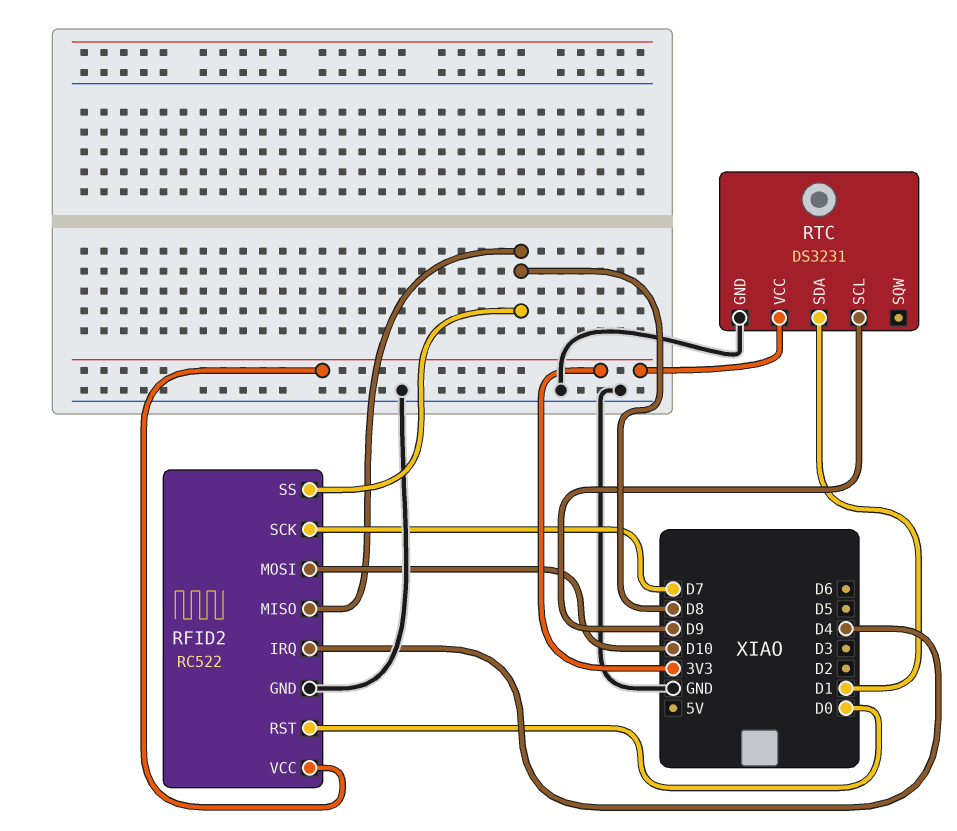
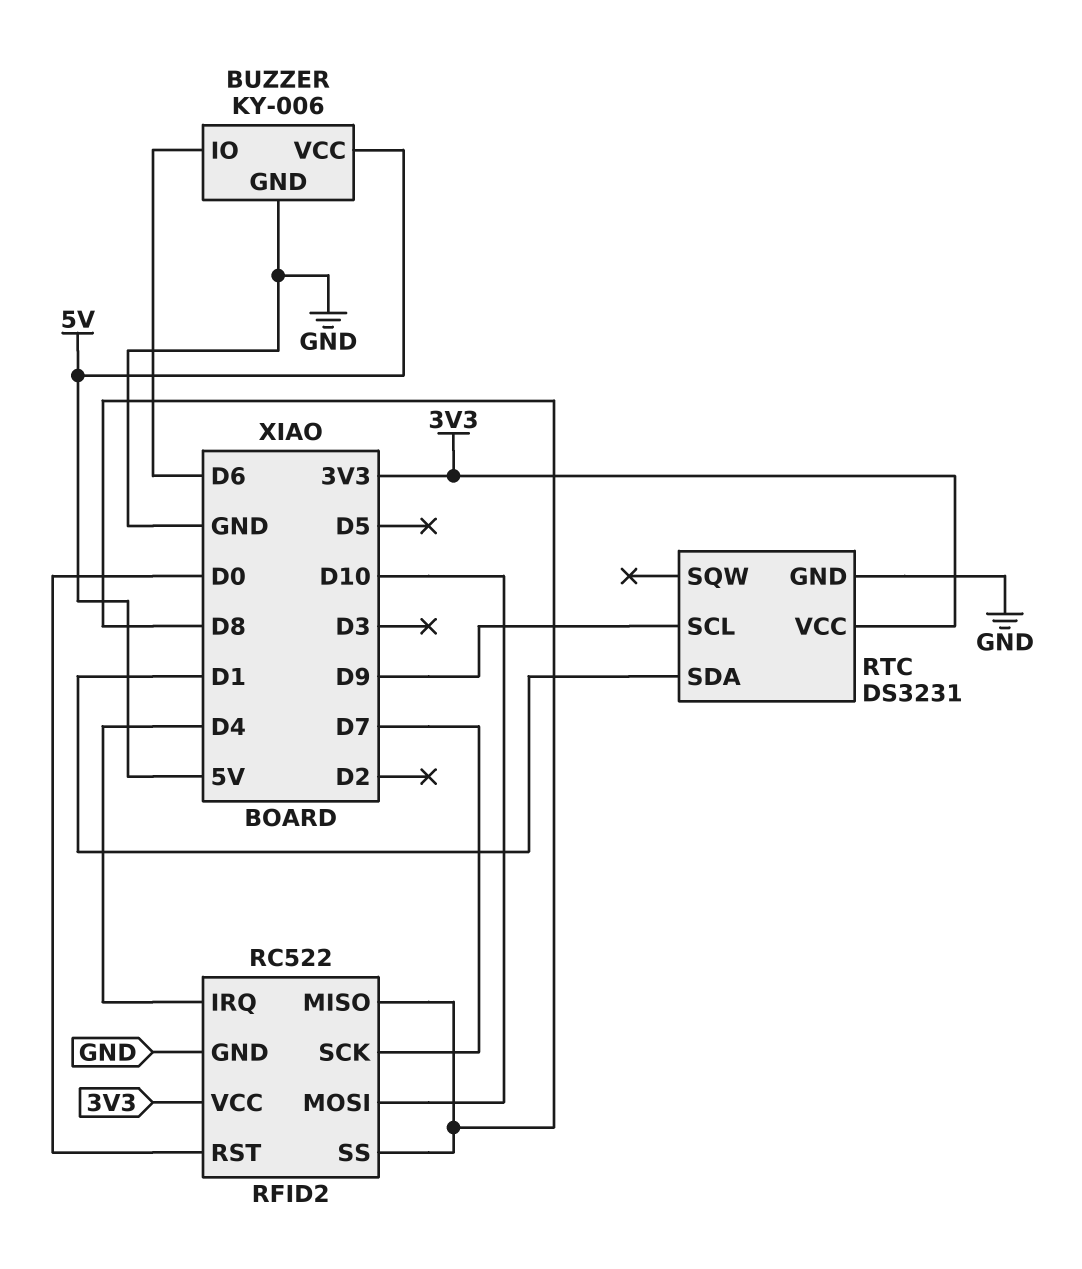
BUZZER: none -> KY-006
BUZZER pin GND: none -> GND
BUZZER pin IO: none -> D6
BUZZER pin VCC: none -> 5V

